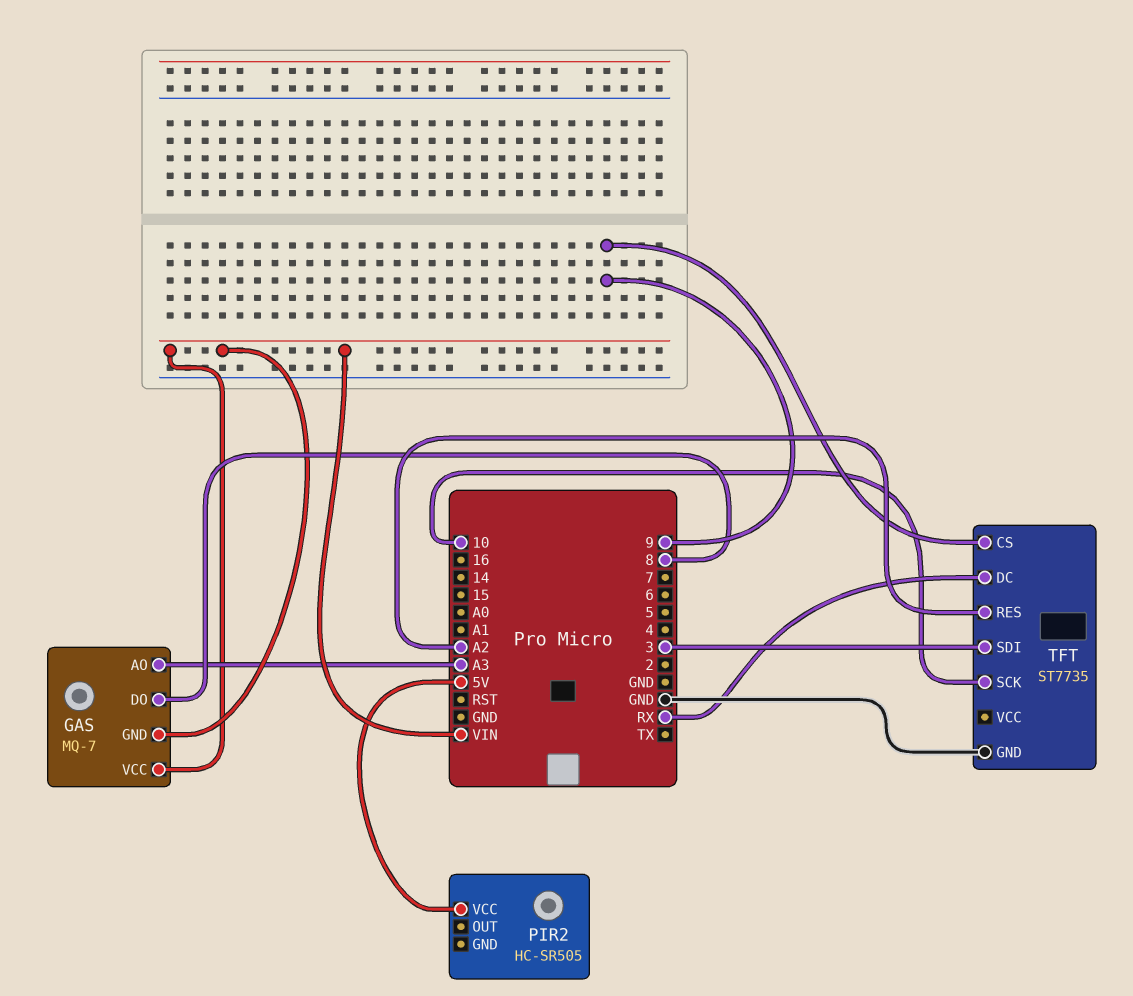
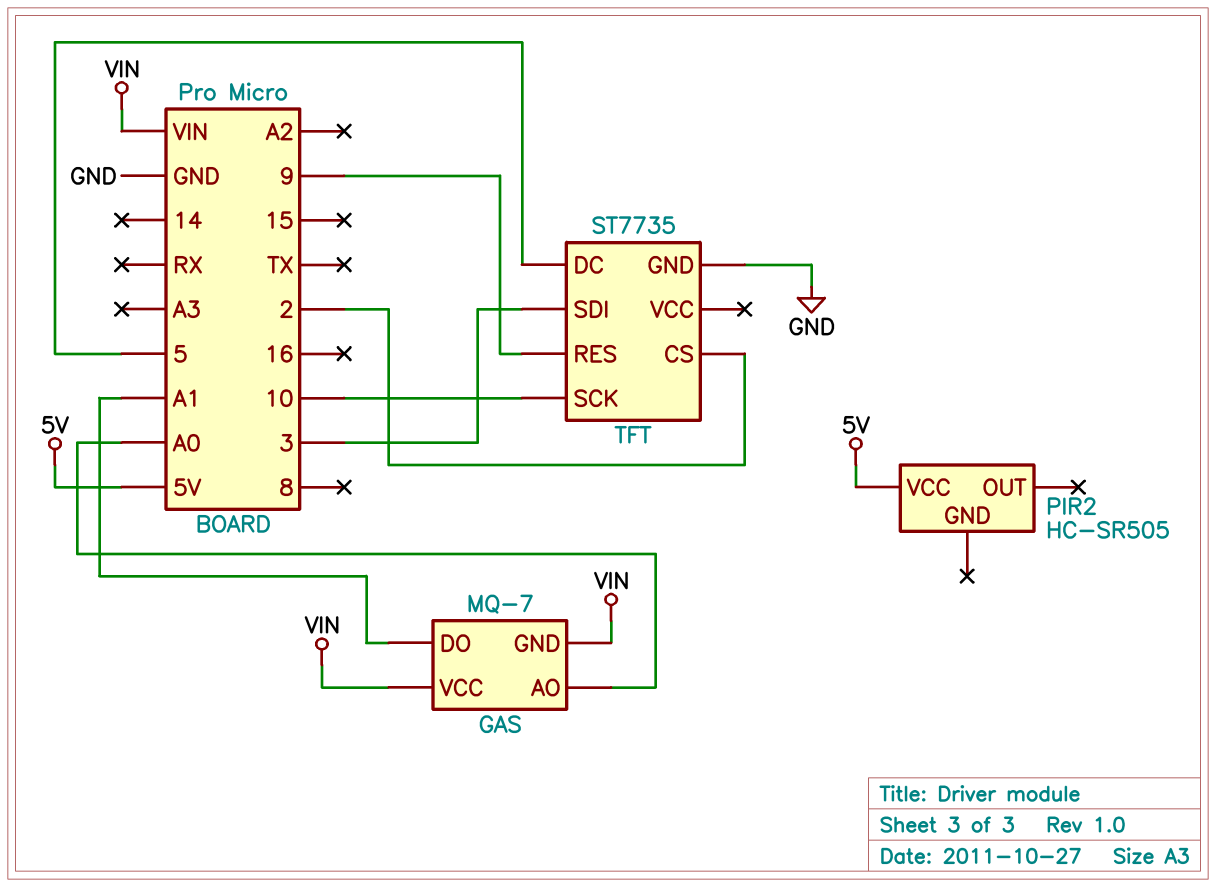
GAS pin AO: A3 -> A0
GAS pin DO: 8 -> A1
TFT pin CS: 9 -> 2
TFT pin DC: RX -> 5
TFT pin RES: A2 -> 9

